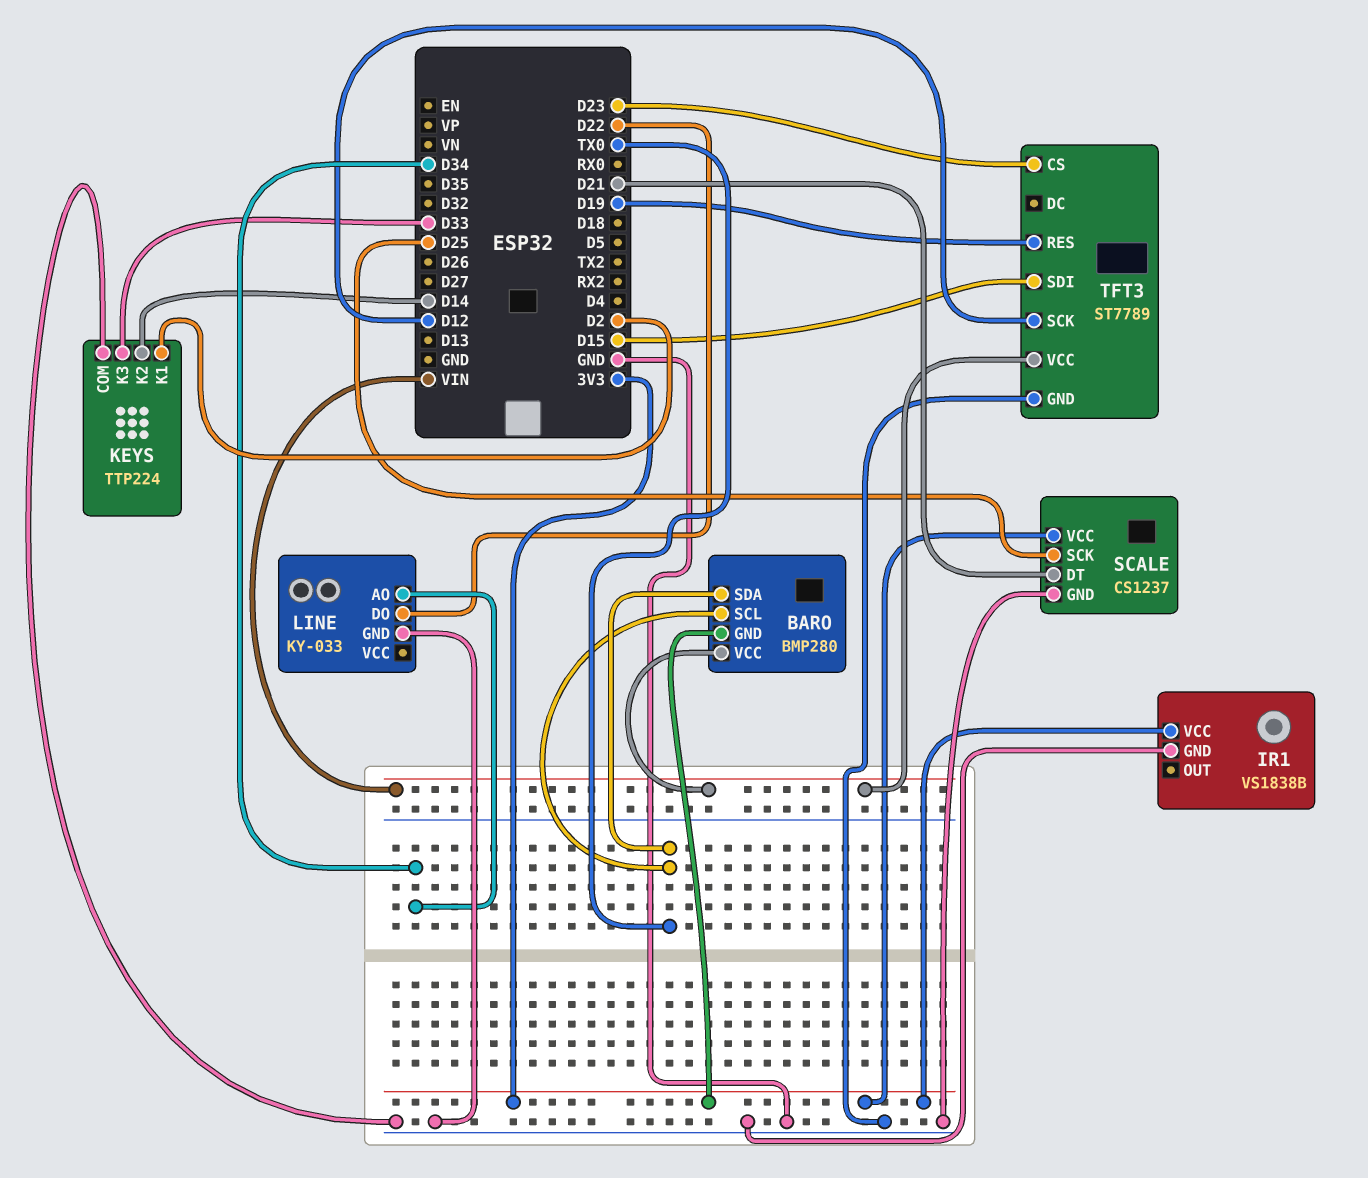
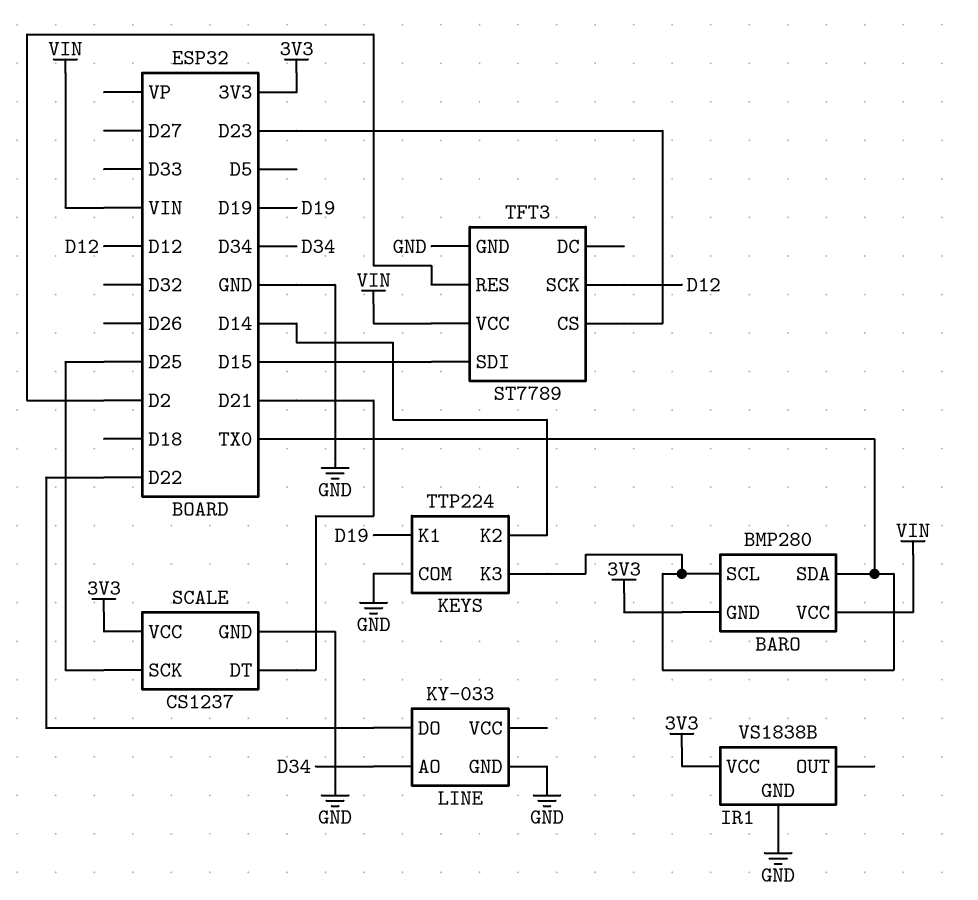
KEYS pin K1: D2 -> D19
KEYS pin K3: D33 -> TX0
TFT3 pin RES: D19 -> D2

